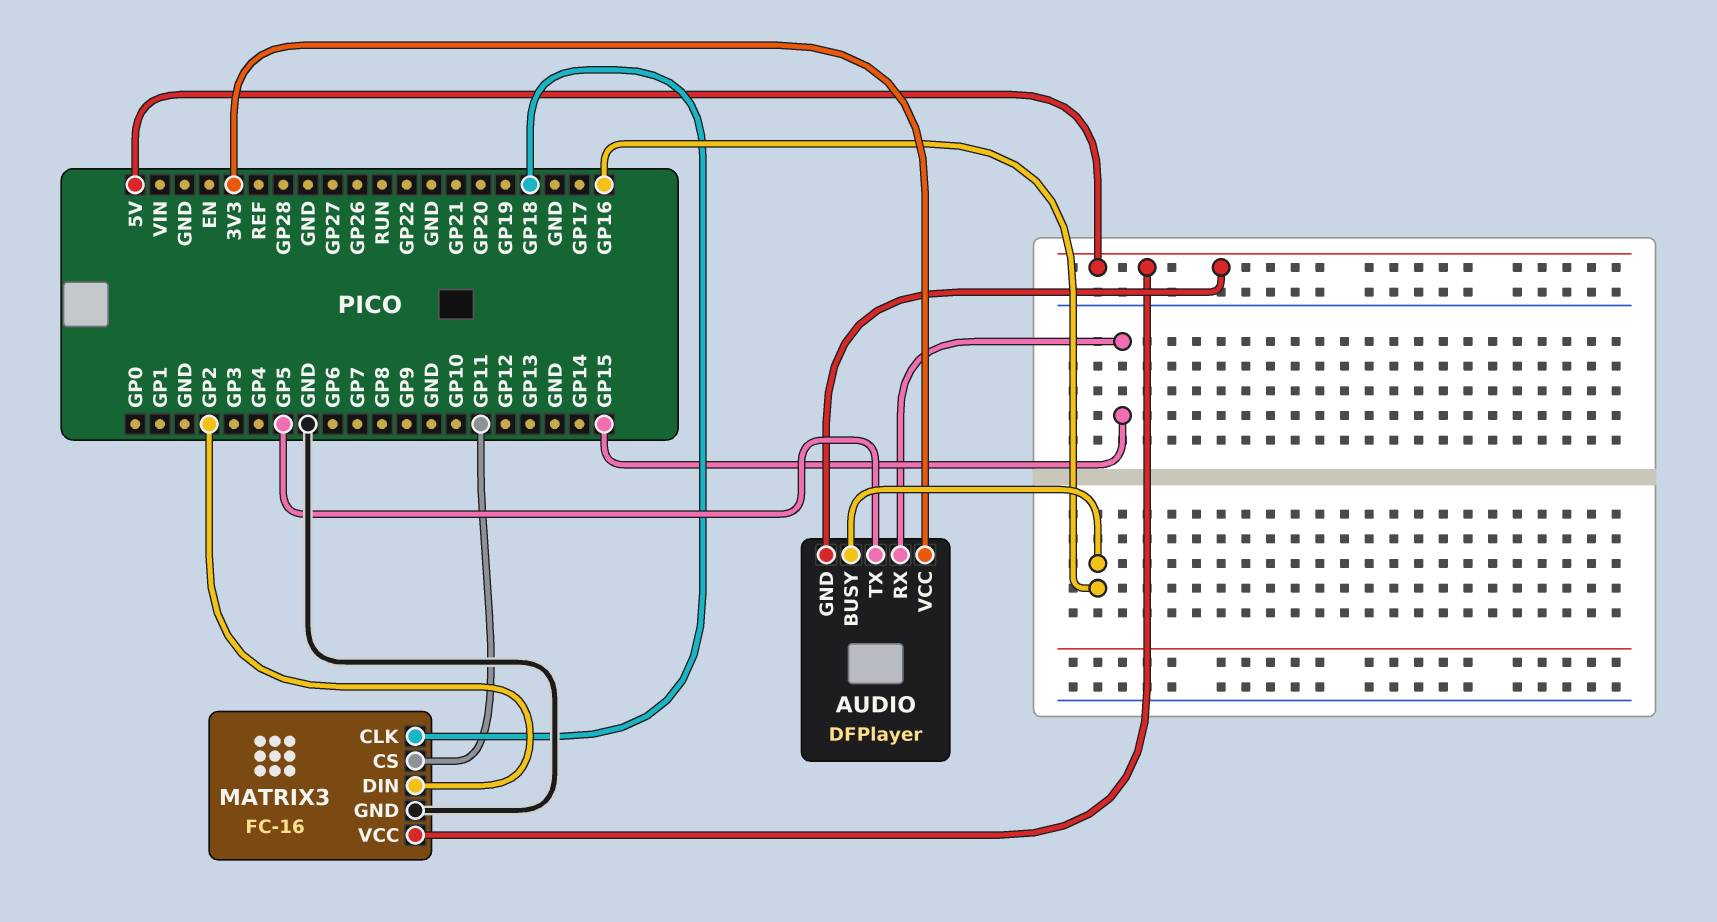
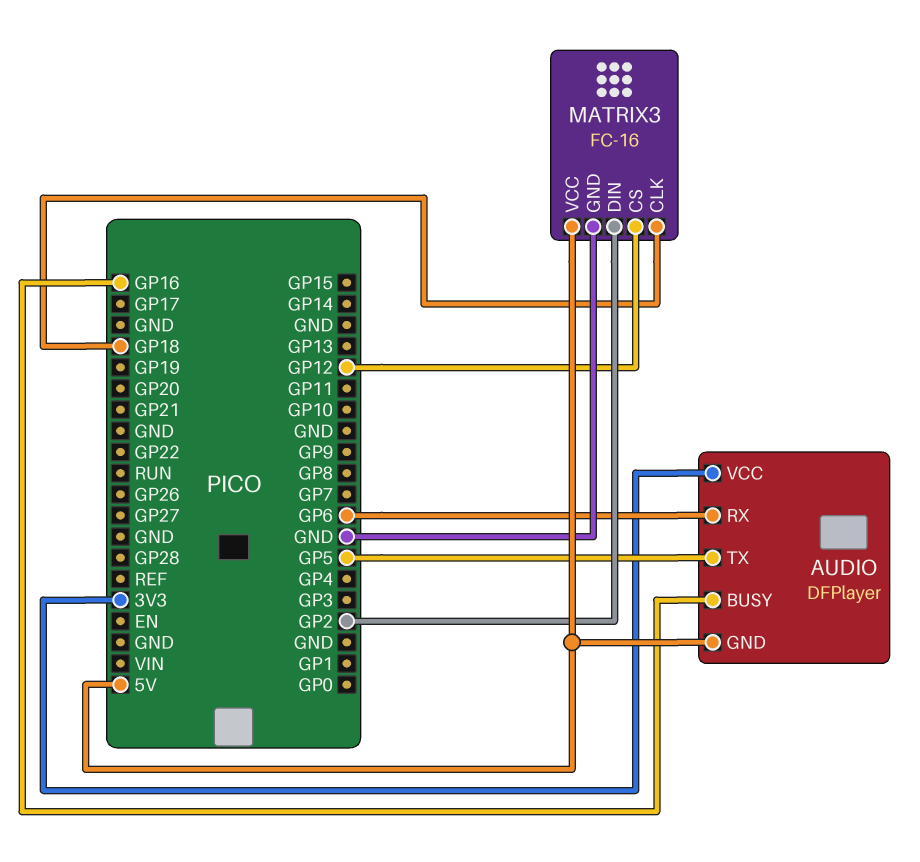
AUDIO pin RX: GP15 -> GP6
MATRIX3 pin CS: GP11 -> GP12

